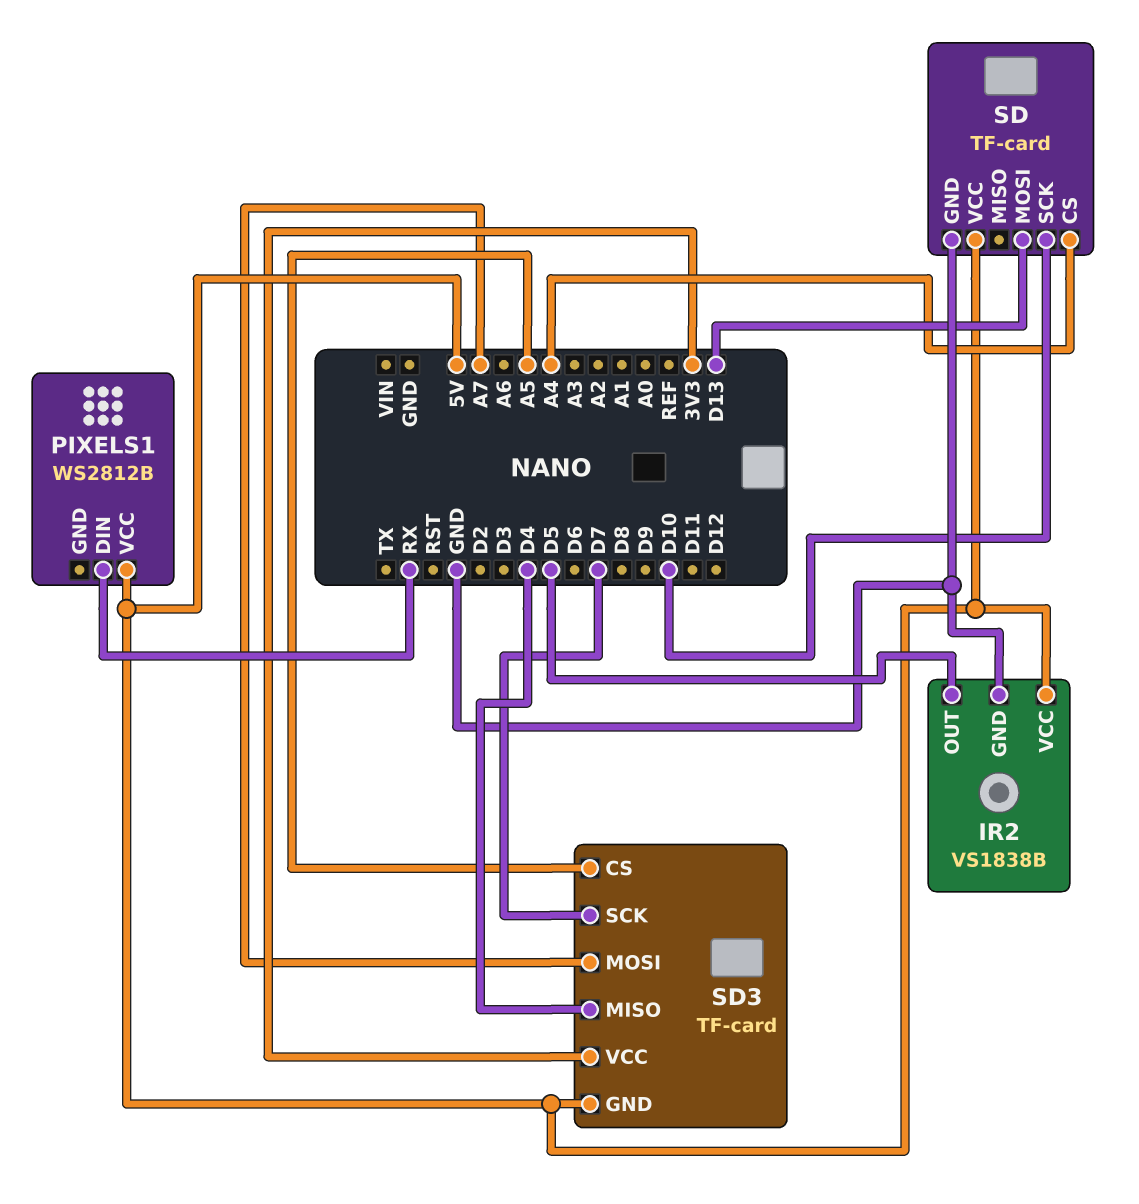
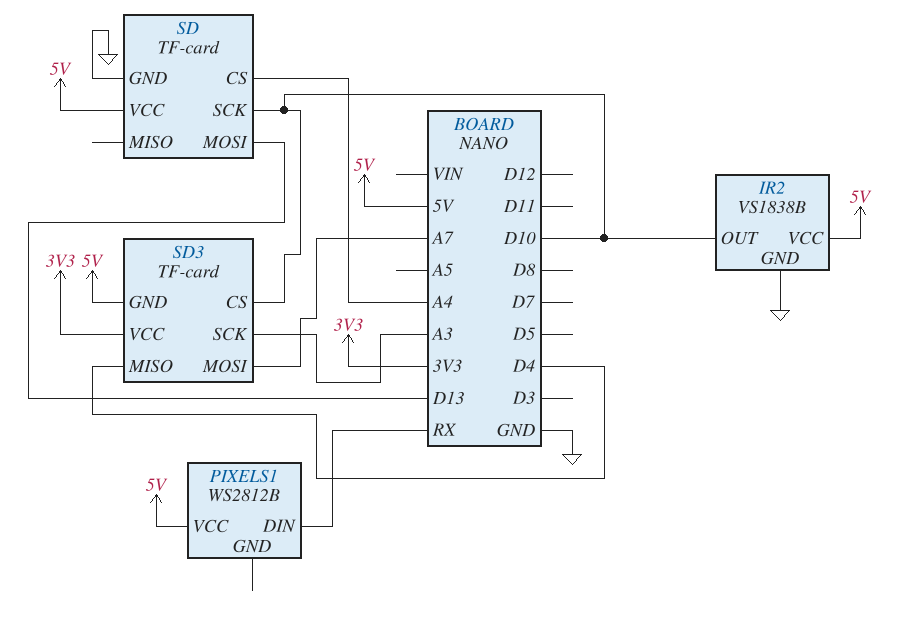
IR2 pin OUT: D5 -> D10
SD3 pin CS: A5 -> D10
SD3 pin SCK: D7 -> A3

